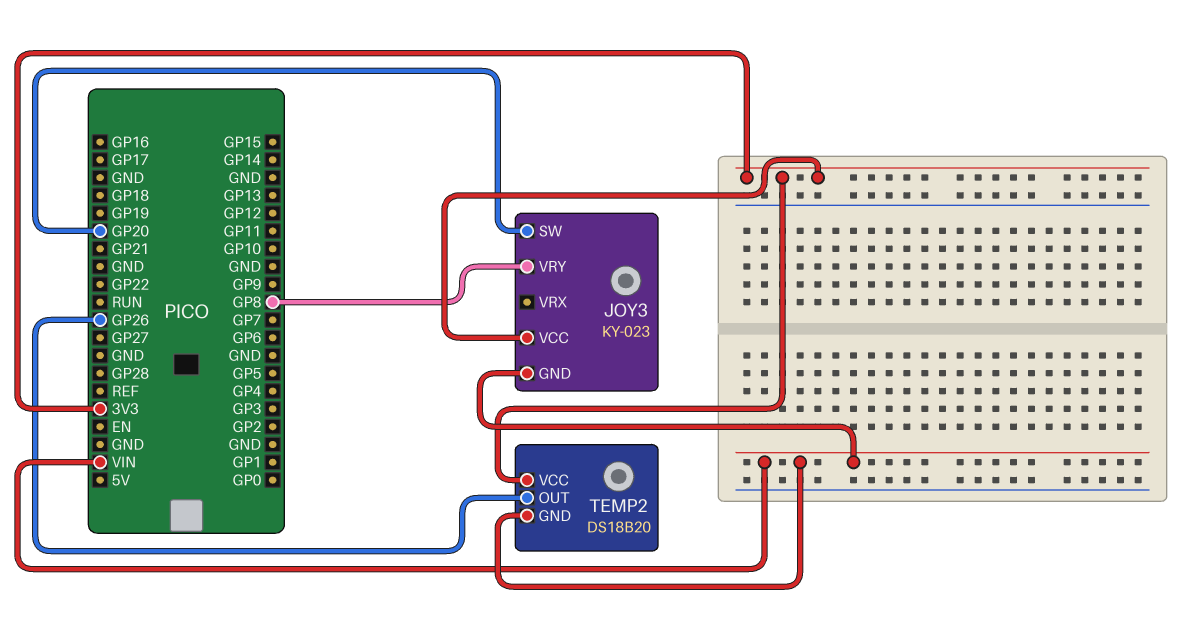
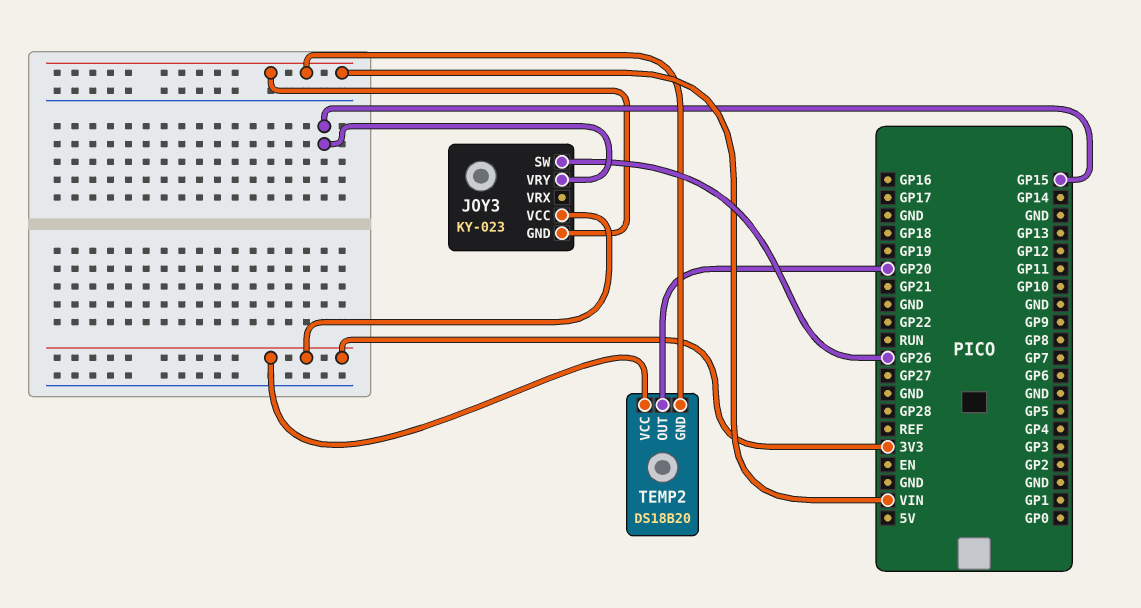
JOY3 pin SW: GP20 -> GP26
JOY3 pin VRY: GP8 -> GP15
TEMP2 pin OUT: GP26 -> GP20

